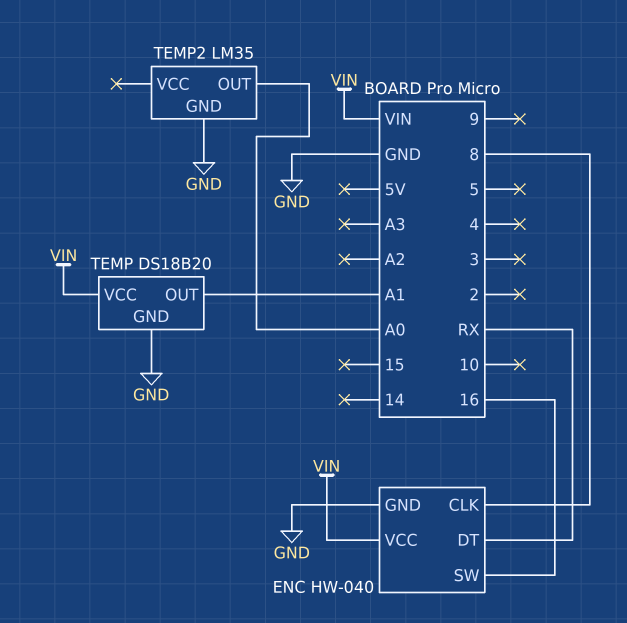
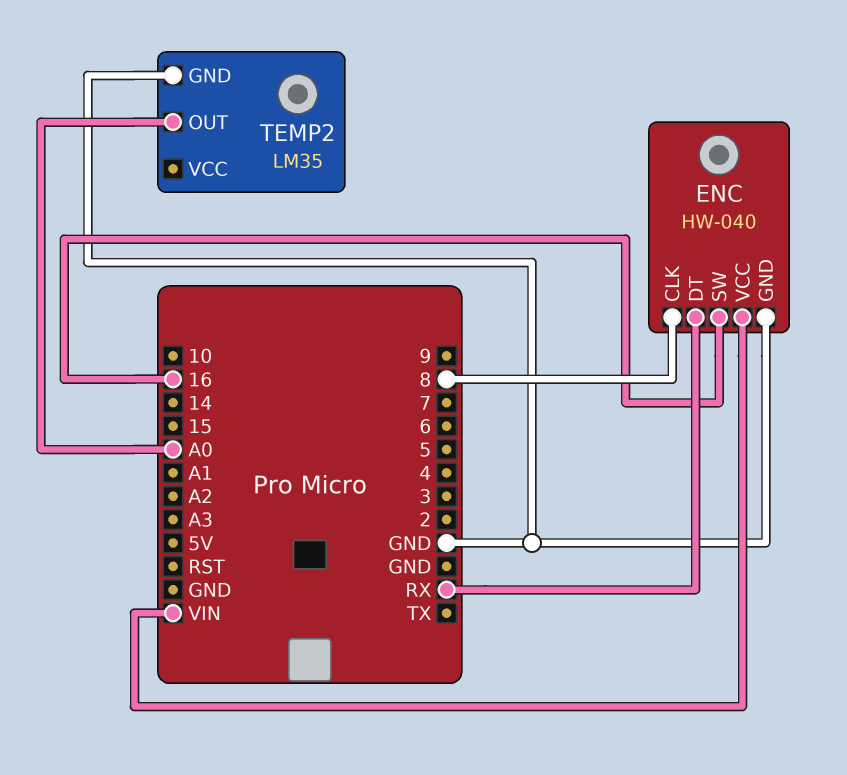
TEMP: DS18B20 -> none
TEMP pin GND: GND -> none
TEMP pin OUT: A1 -> none
TEMP pin VCC: VIN -> none

